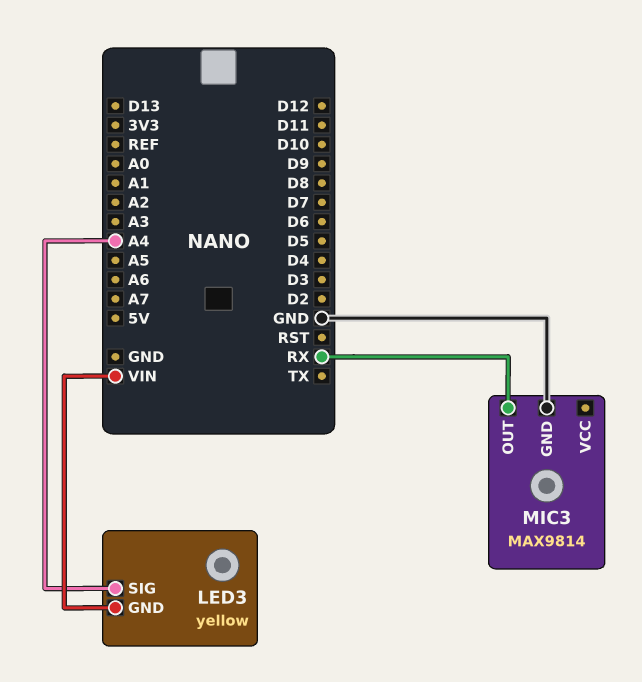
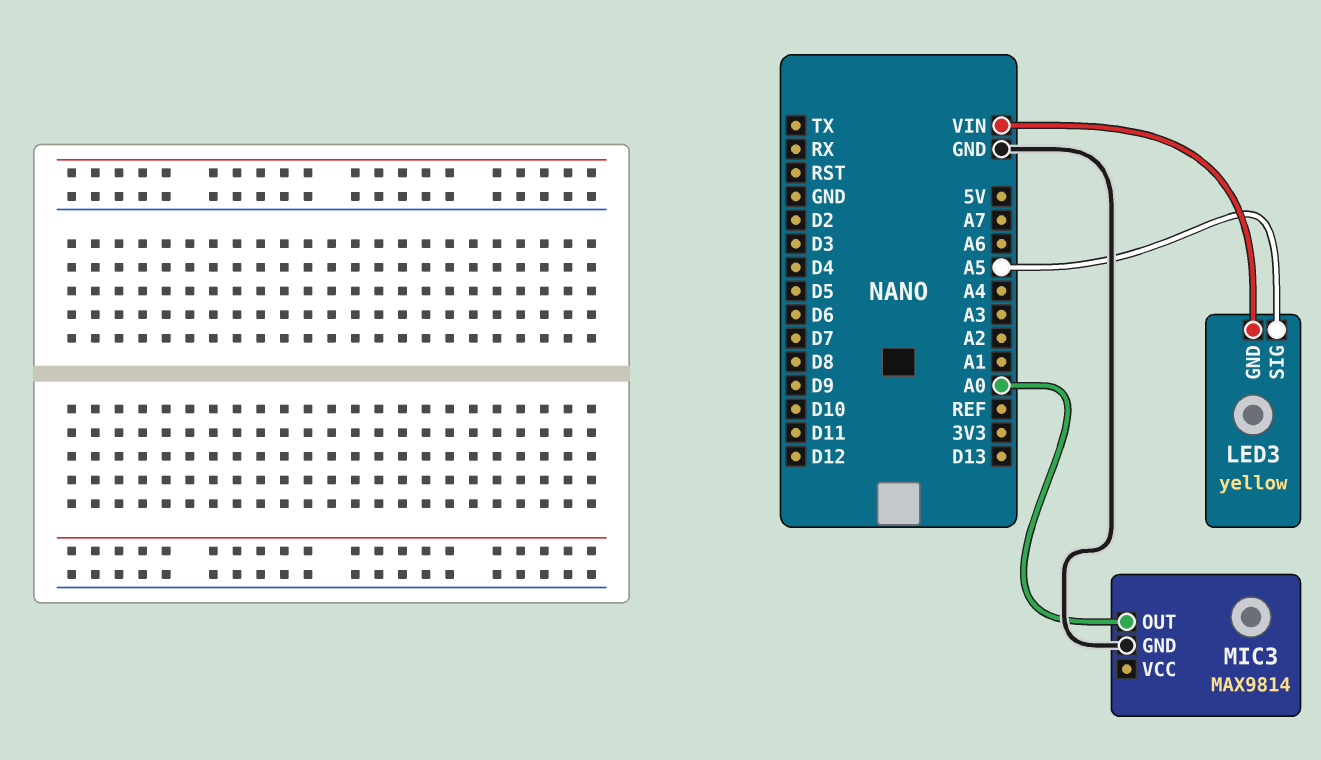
LED3 pin SIG: A4 -> A5
MIC3 pin OUT: RX -> A0

